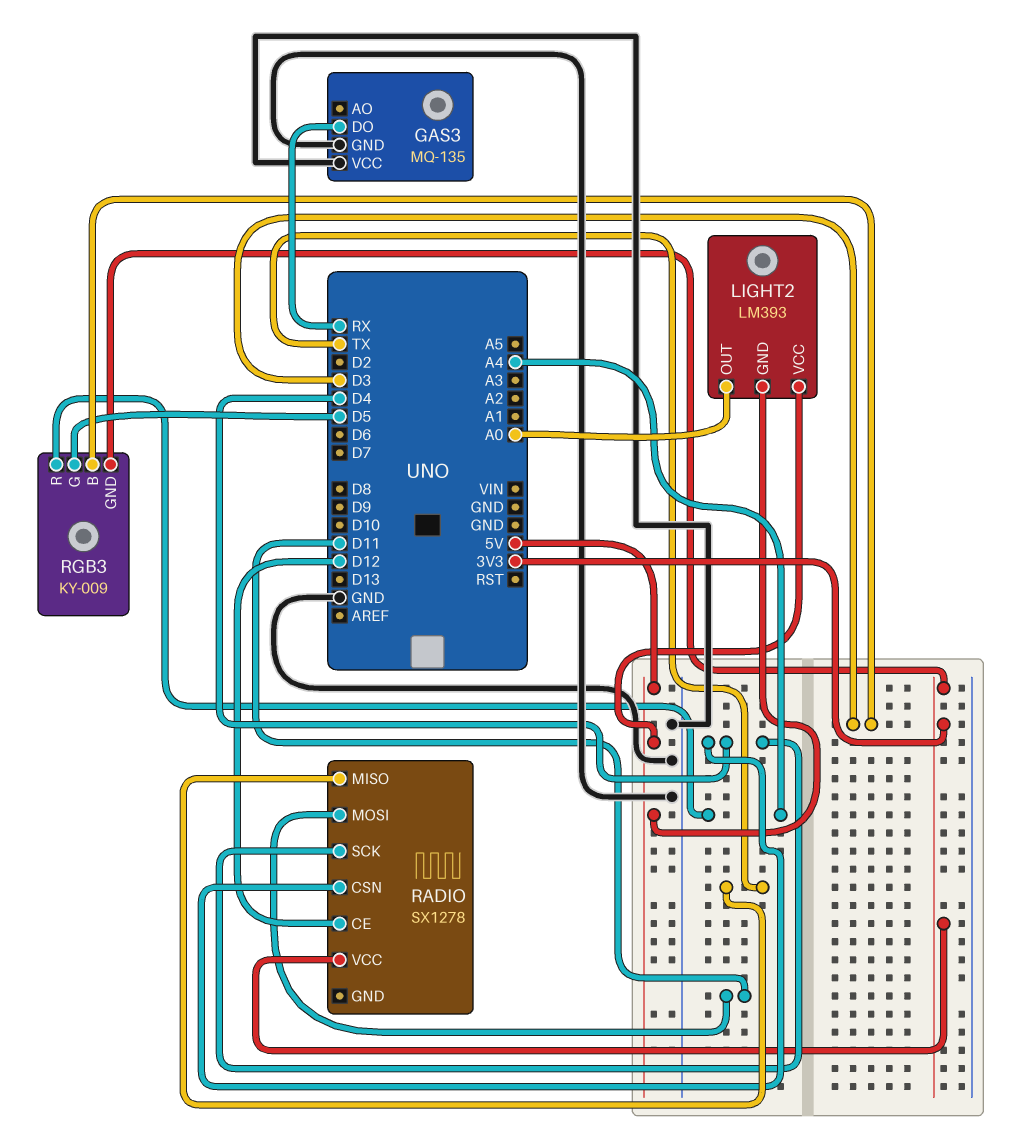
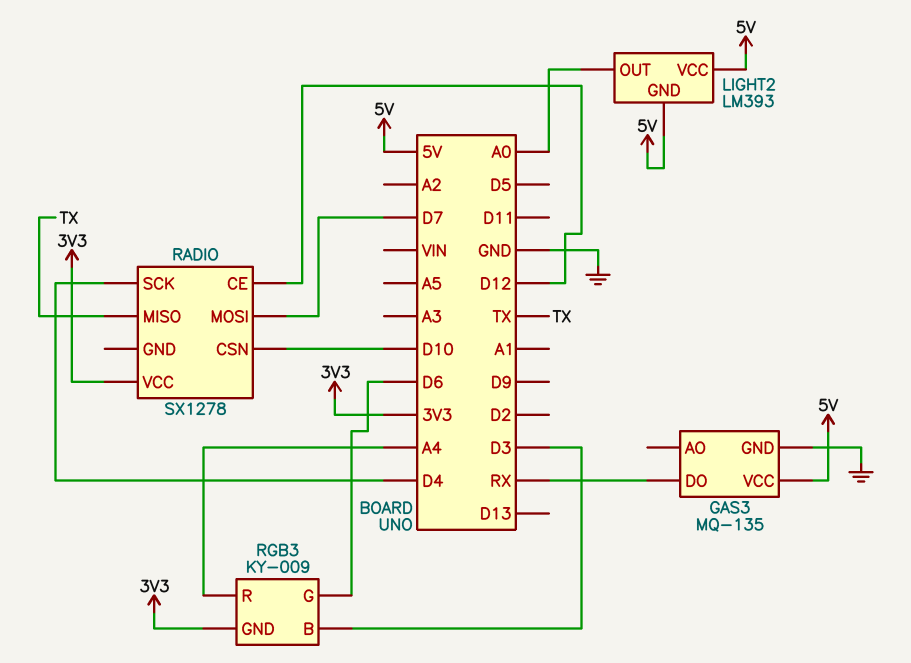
GAS3 pin VCC: GND -> 5V
RADIO pin CSN: D4 -> D10
RADIO pin MOSI: D11 -> D7
RGB3 pin G: D5 -> D6

